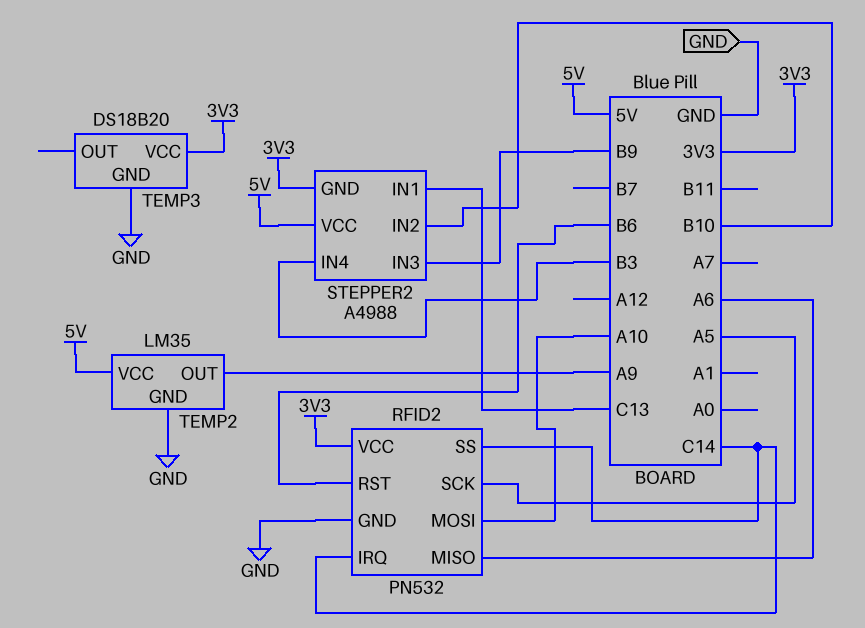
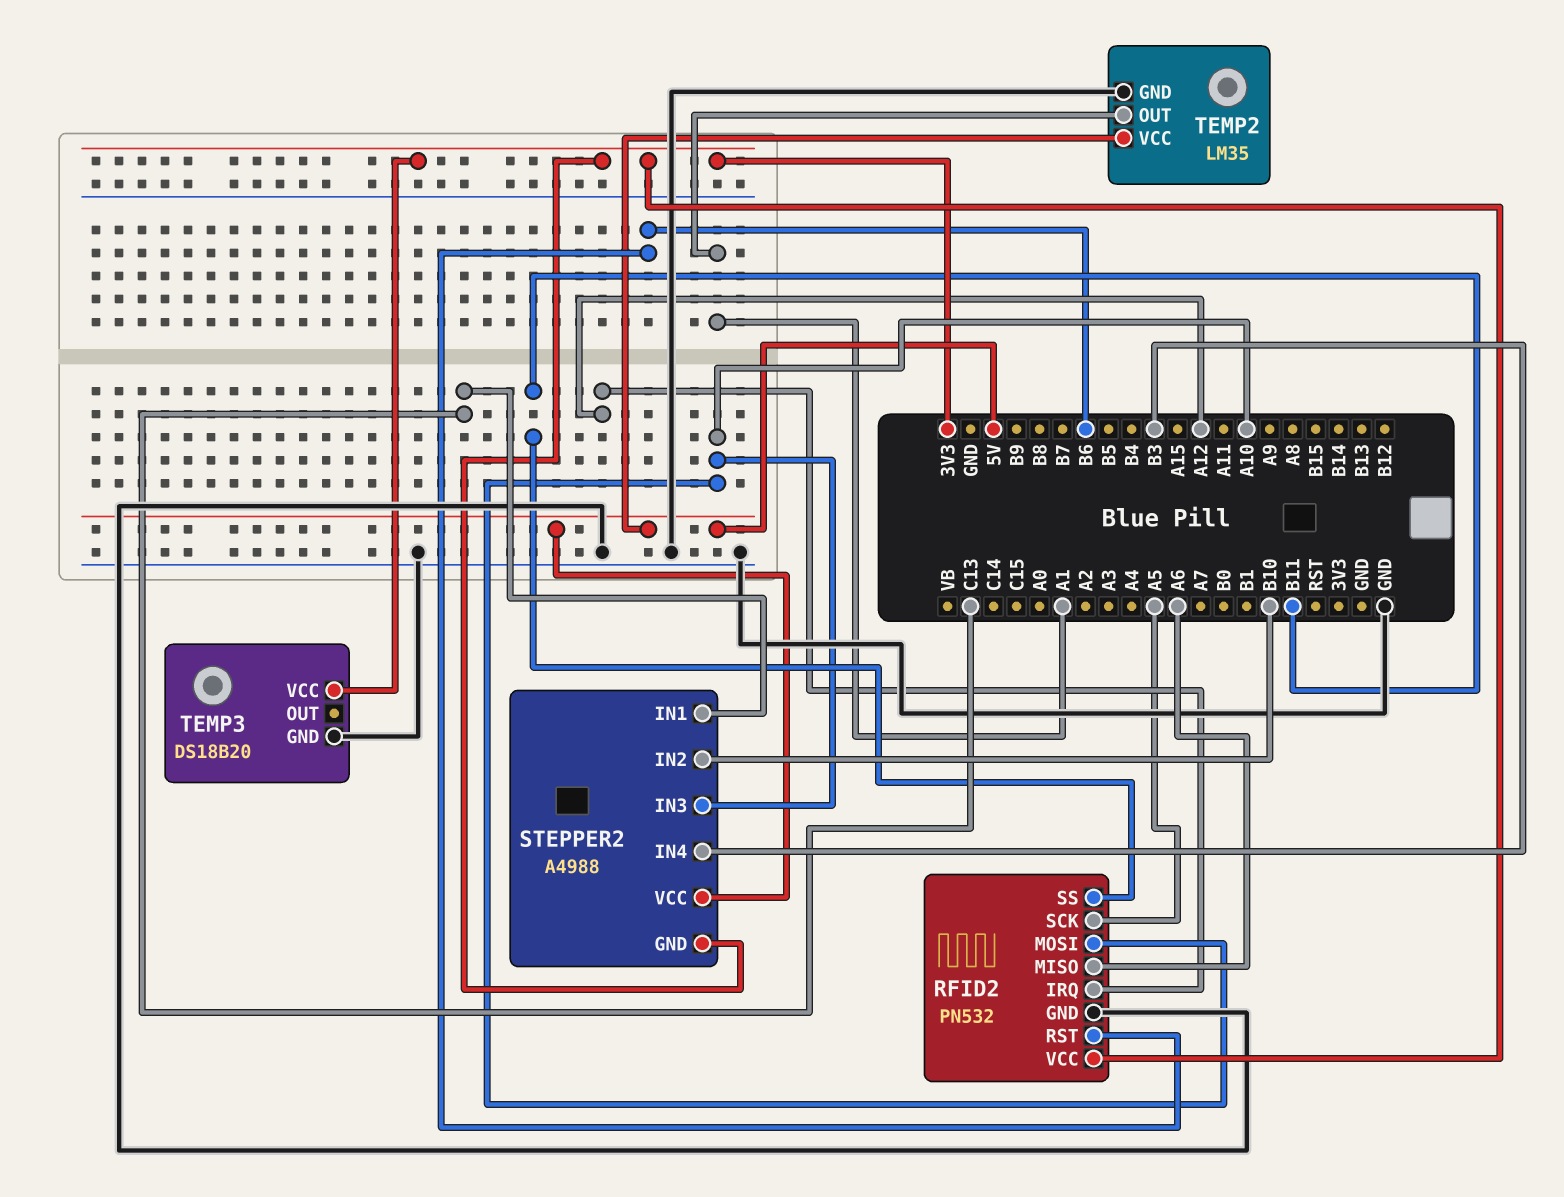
RFID2 pin IRQ: C14 -> A12
RFID2 pin SS: C14 -> B11
STEPPER2 pin IN3: B9 -> A10
TEMP2 pin OUT: A9 -> A1

